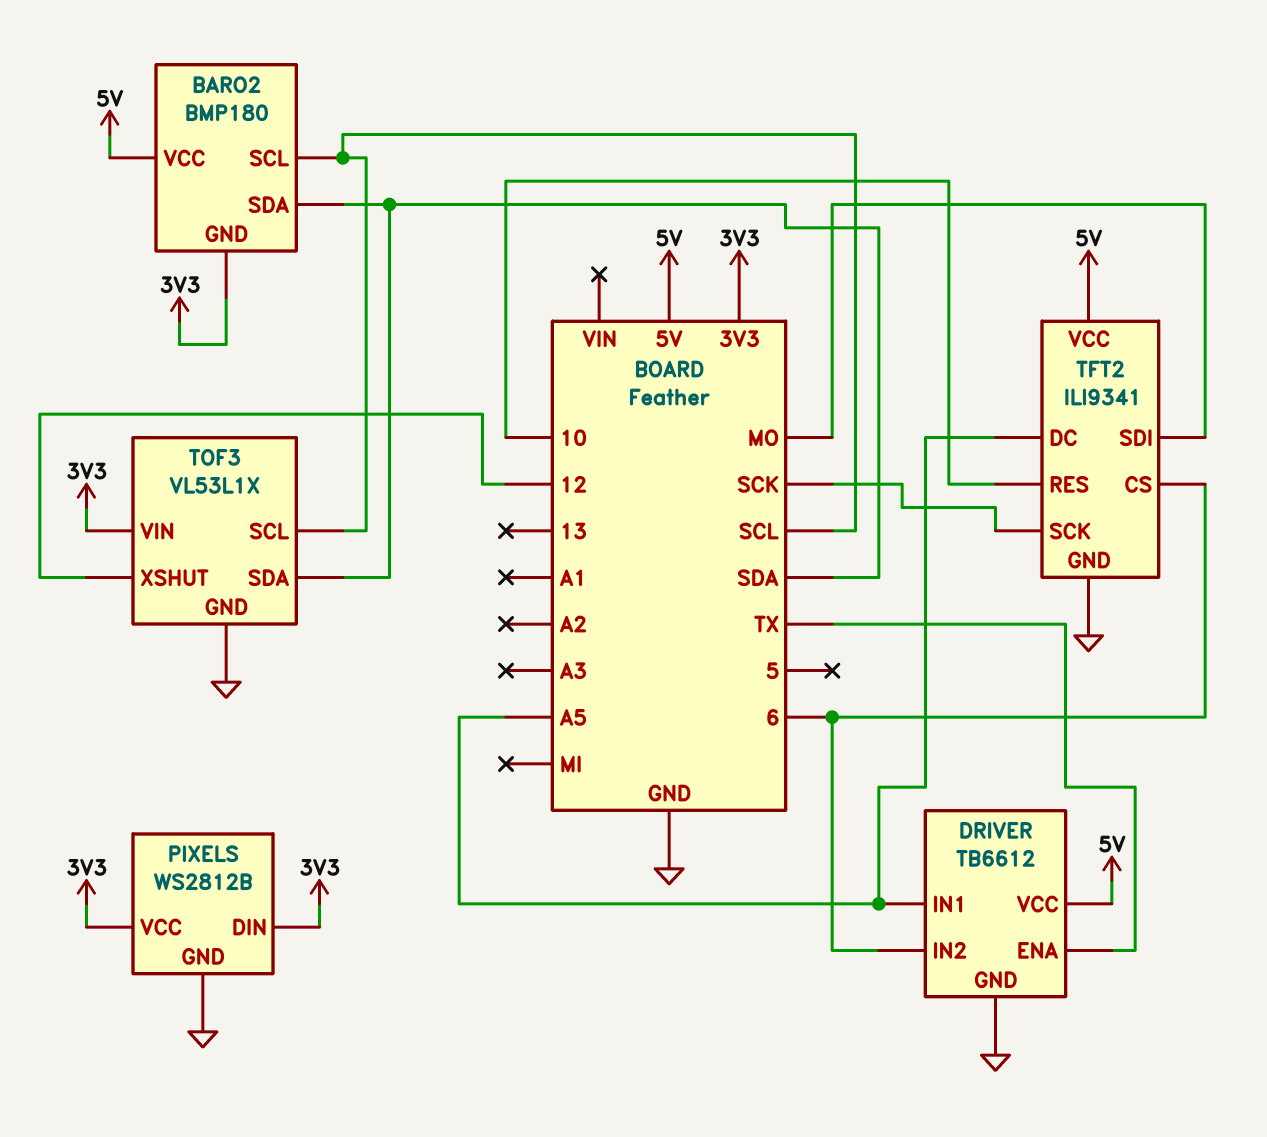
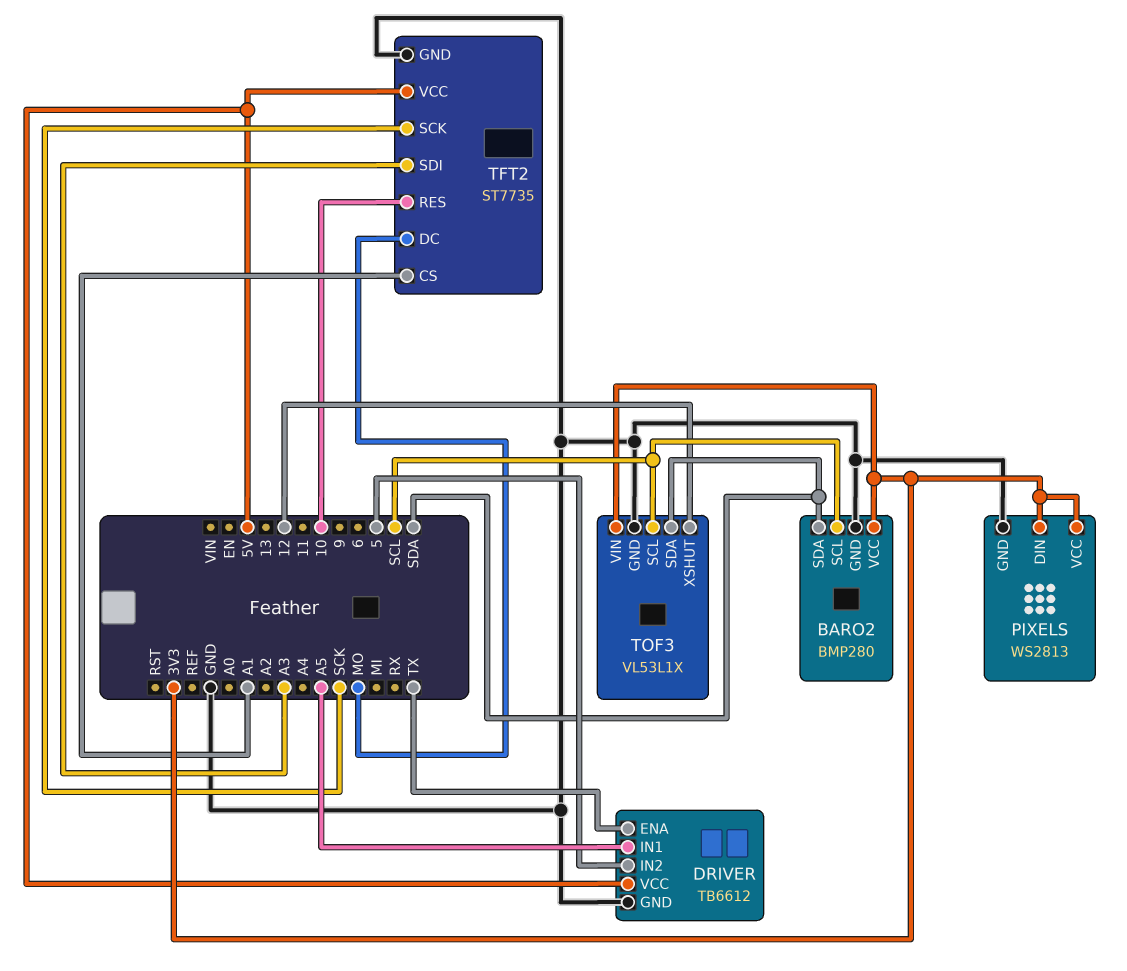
BARO2: BMP180 -> BMP280
BARO2 pin GND: 3V3 -> GND
BARO2 pin VCC: 5V -> 3V3
DRIVER pin IN2: 6 -> 5
PIXELS: WS2812B -> WS2813
TFT2: ILI9341 -> ST7735
TFT2 pin CS: 6 -> A1
TFT2 pin DC: A5 -> MO
TFT2 pin SDI: MO -> A3

